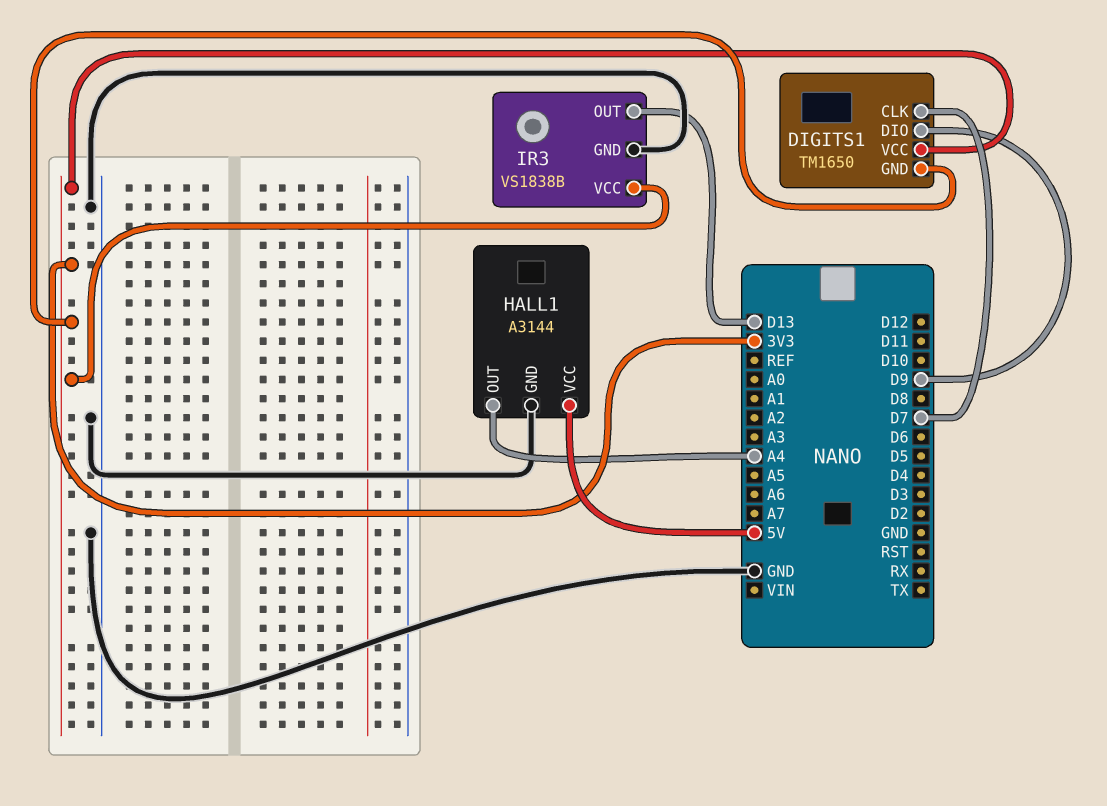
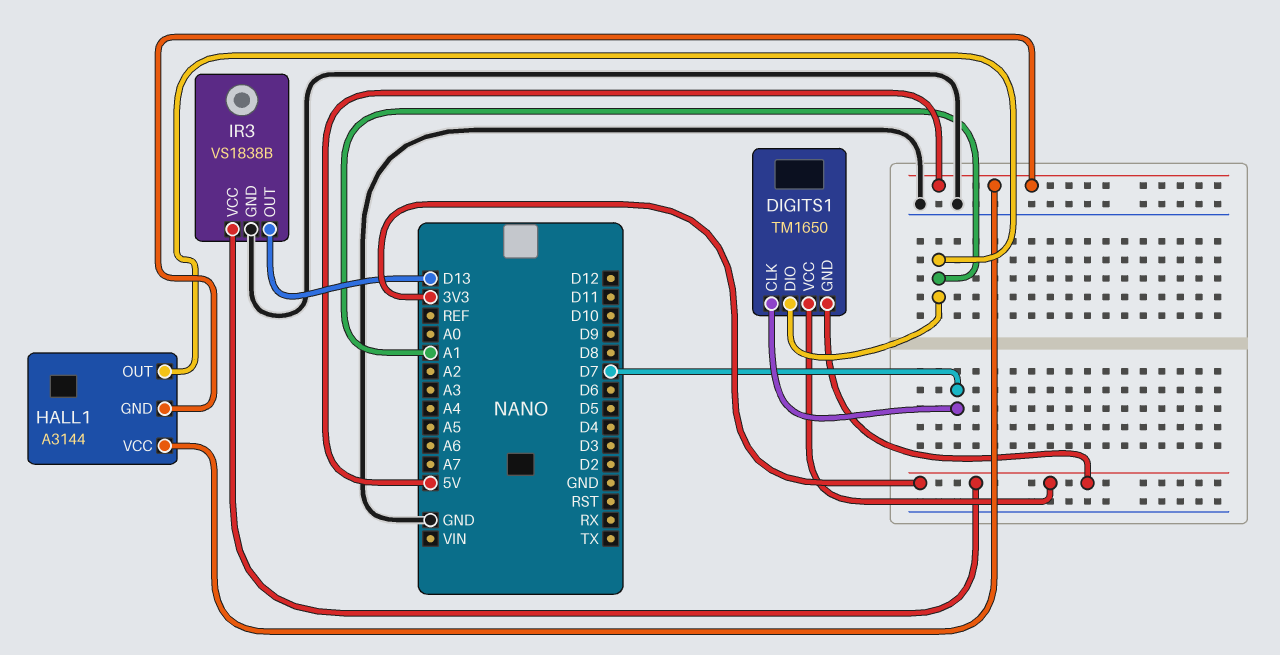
DIGITS1 pin DIO: D9 -> A1
HALL1 pin GND: GND -> 5V
HALL1 pin OUT: A4 -> A1

